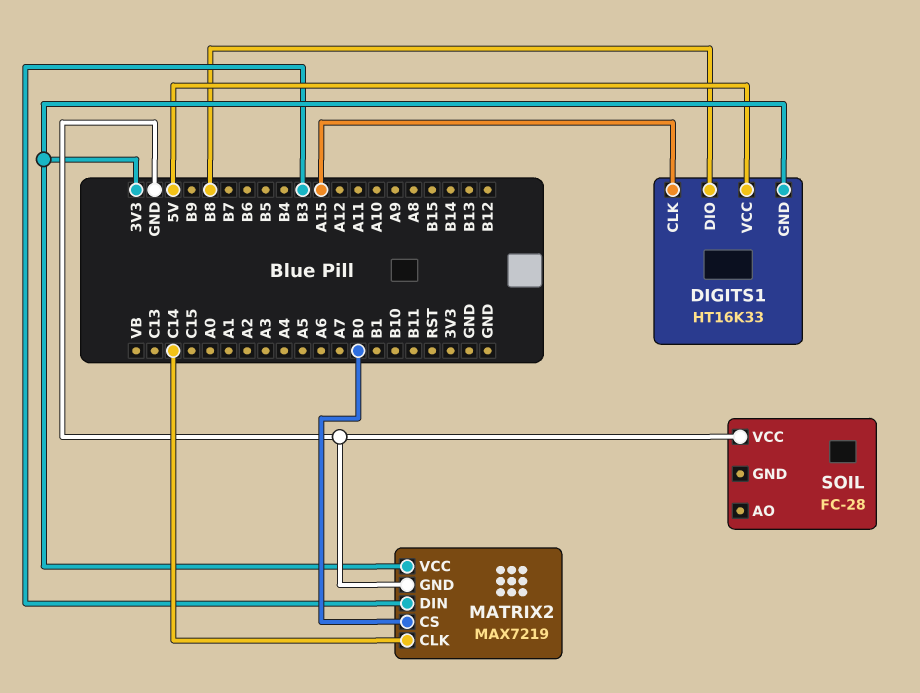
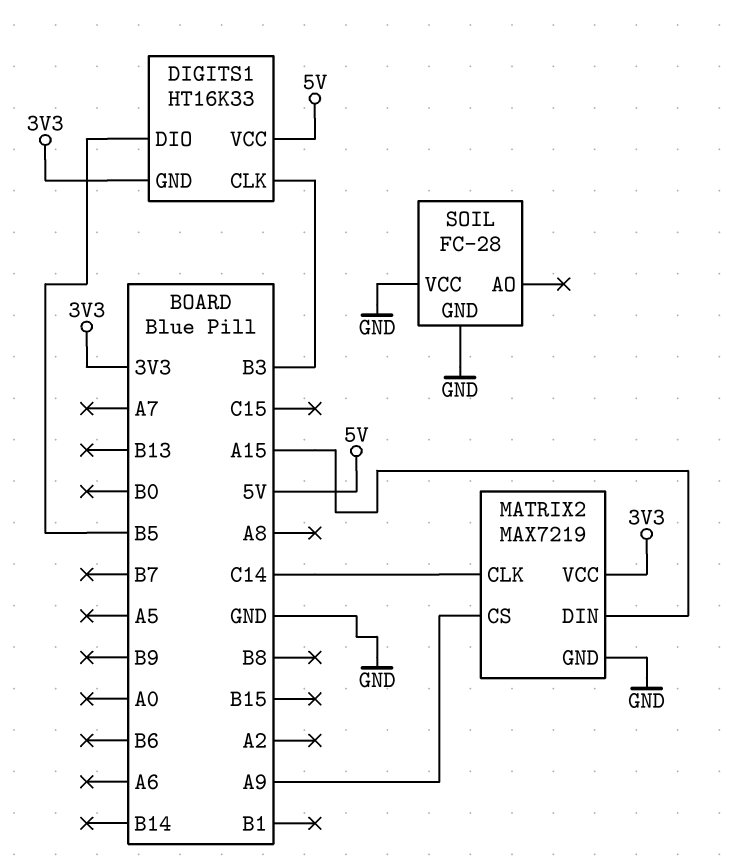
DIGITS1 pin CLK: A15 -> B3
DIGITS1 pin DIO: B8 -> B5
MATRIX2 pin CS: B0 -> A9
MATRIX2 pin DIN: B3 -> A15
SOIL pin GND: none -> GND

